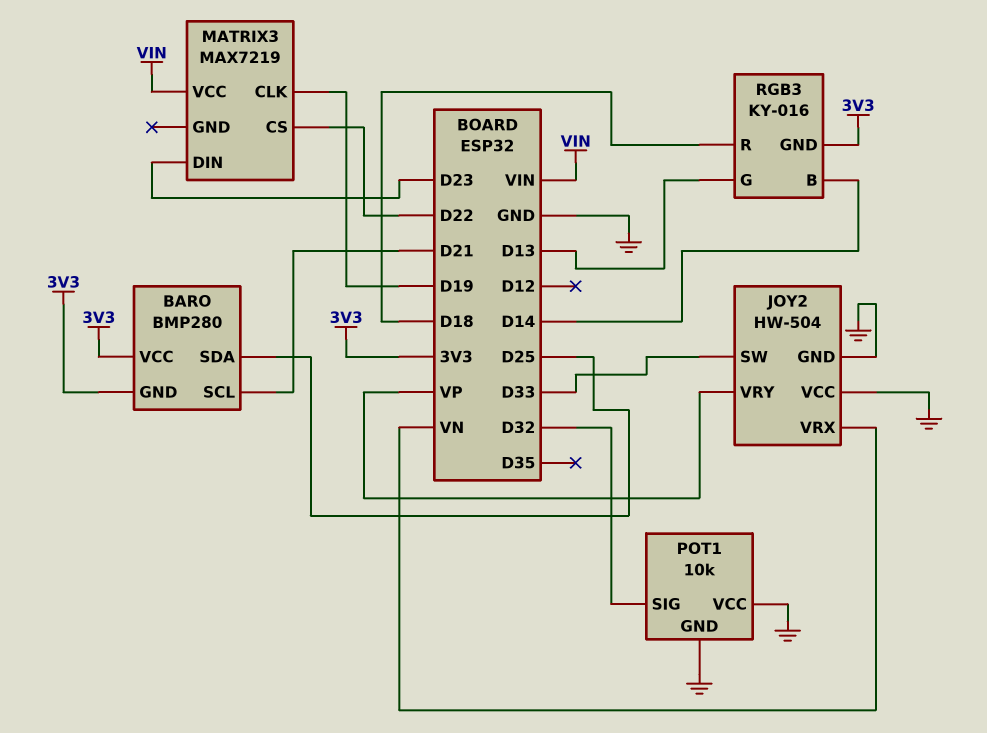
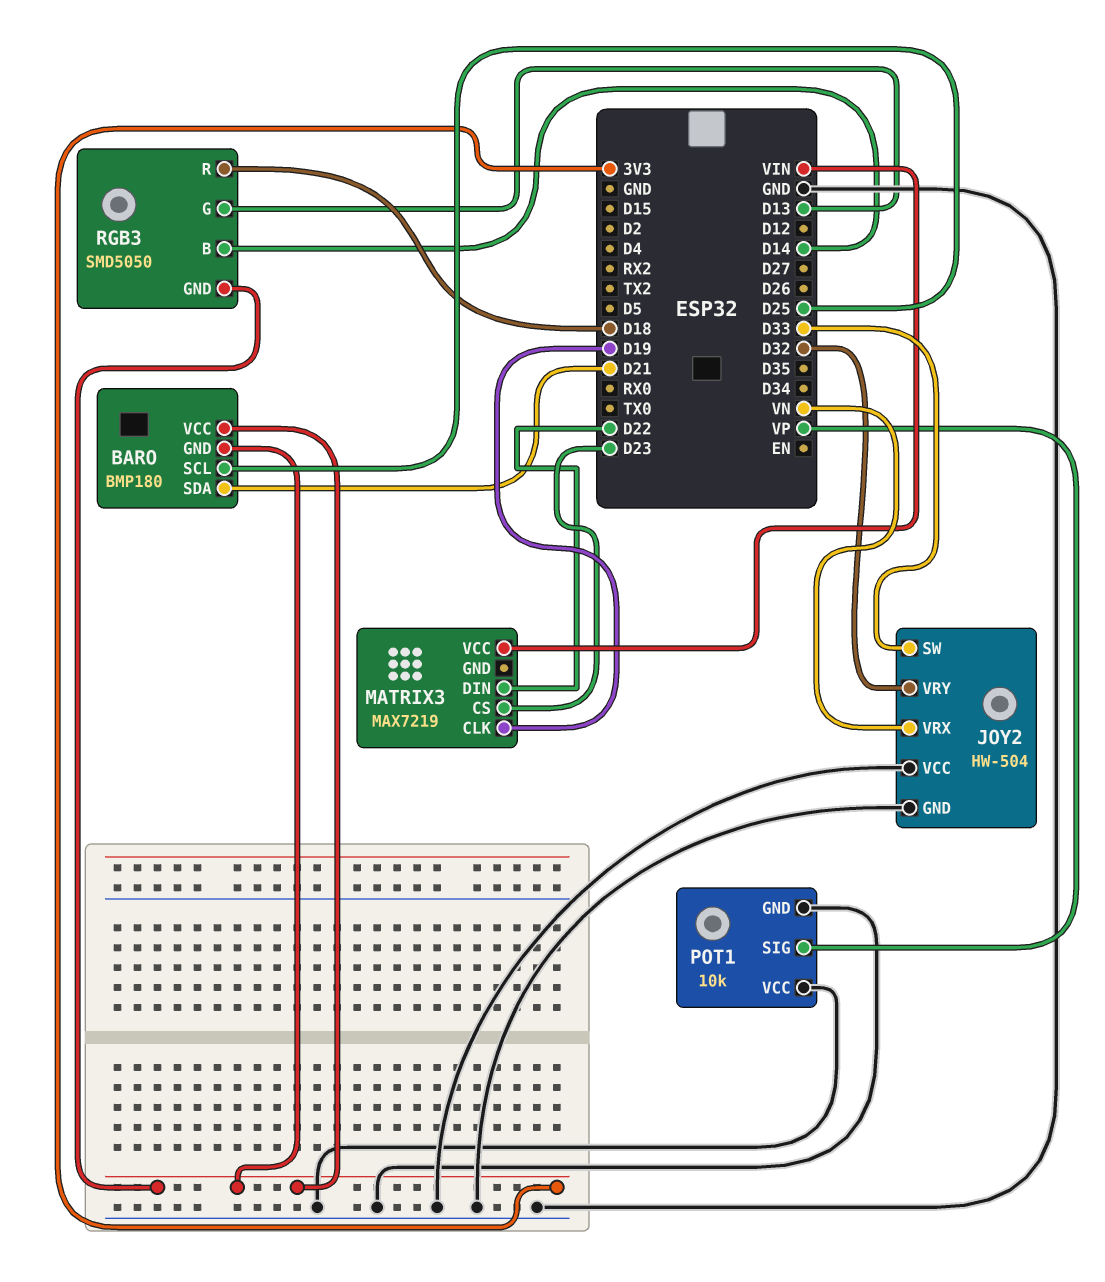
BARO: BMP280 -> BMP180
BARO pin SCL: D21 -> D25
BARO pin SDA: D25 -> D21
JOY2 pin VRY: VP -> D32
MATRIX3 pin CS: D22 -> D23
MATRIX3 pin DIN: D23 -> D22
POT1 pin SIG: D32 -> VP
RGB3: KY-016 -> SMD5050

